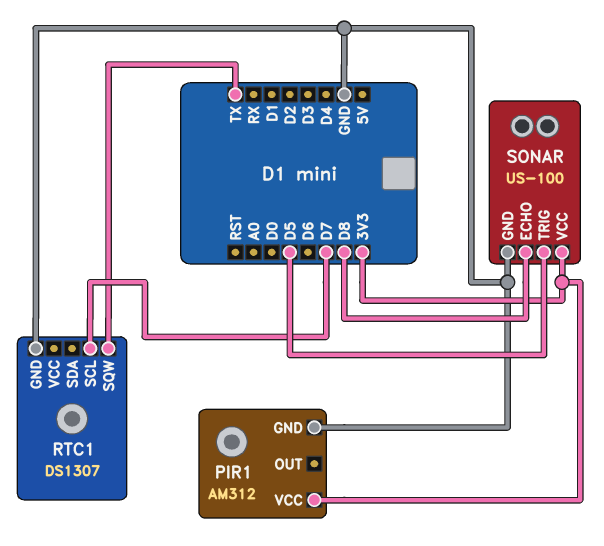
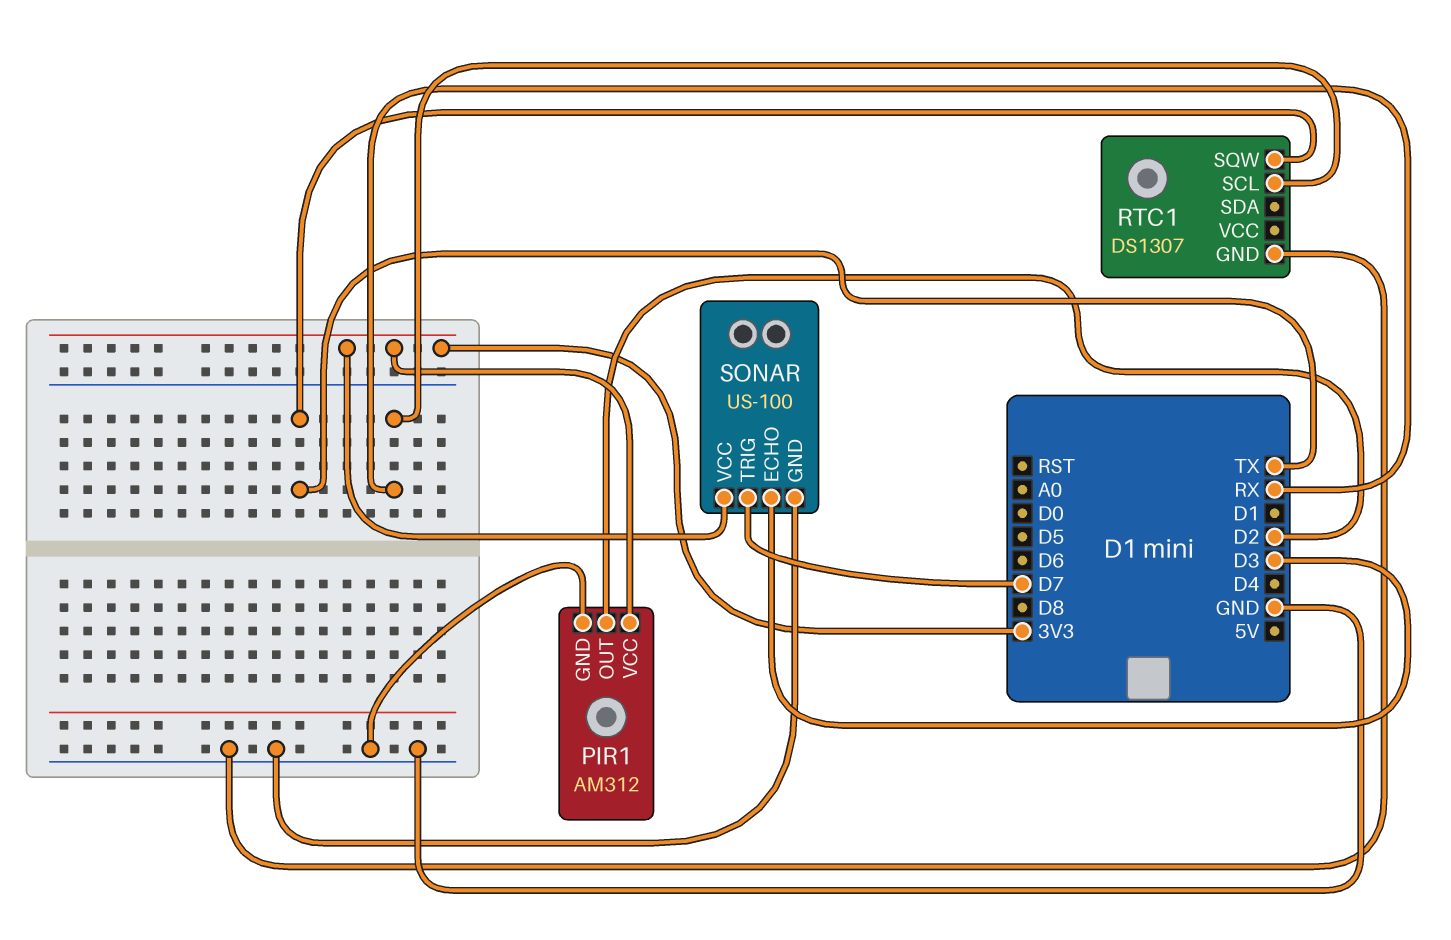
PIR1 pin OUT: none -> D2
RTC1 pin SCL: D7 -> RX
SONAR pin ECHO: D8 -> D3
SONAR pin TRIG: D5 -> D7

